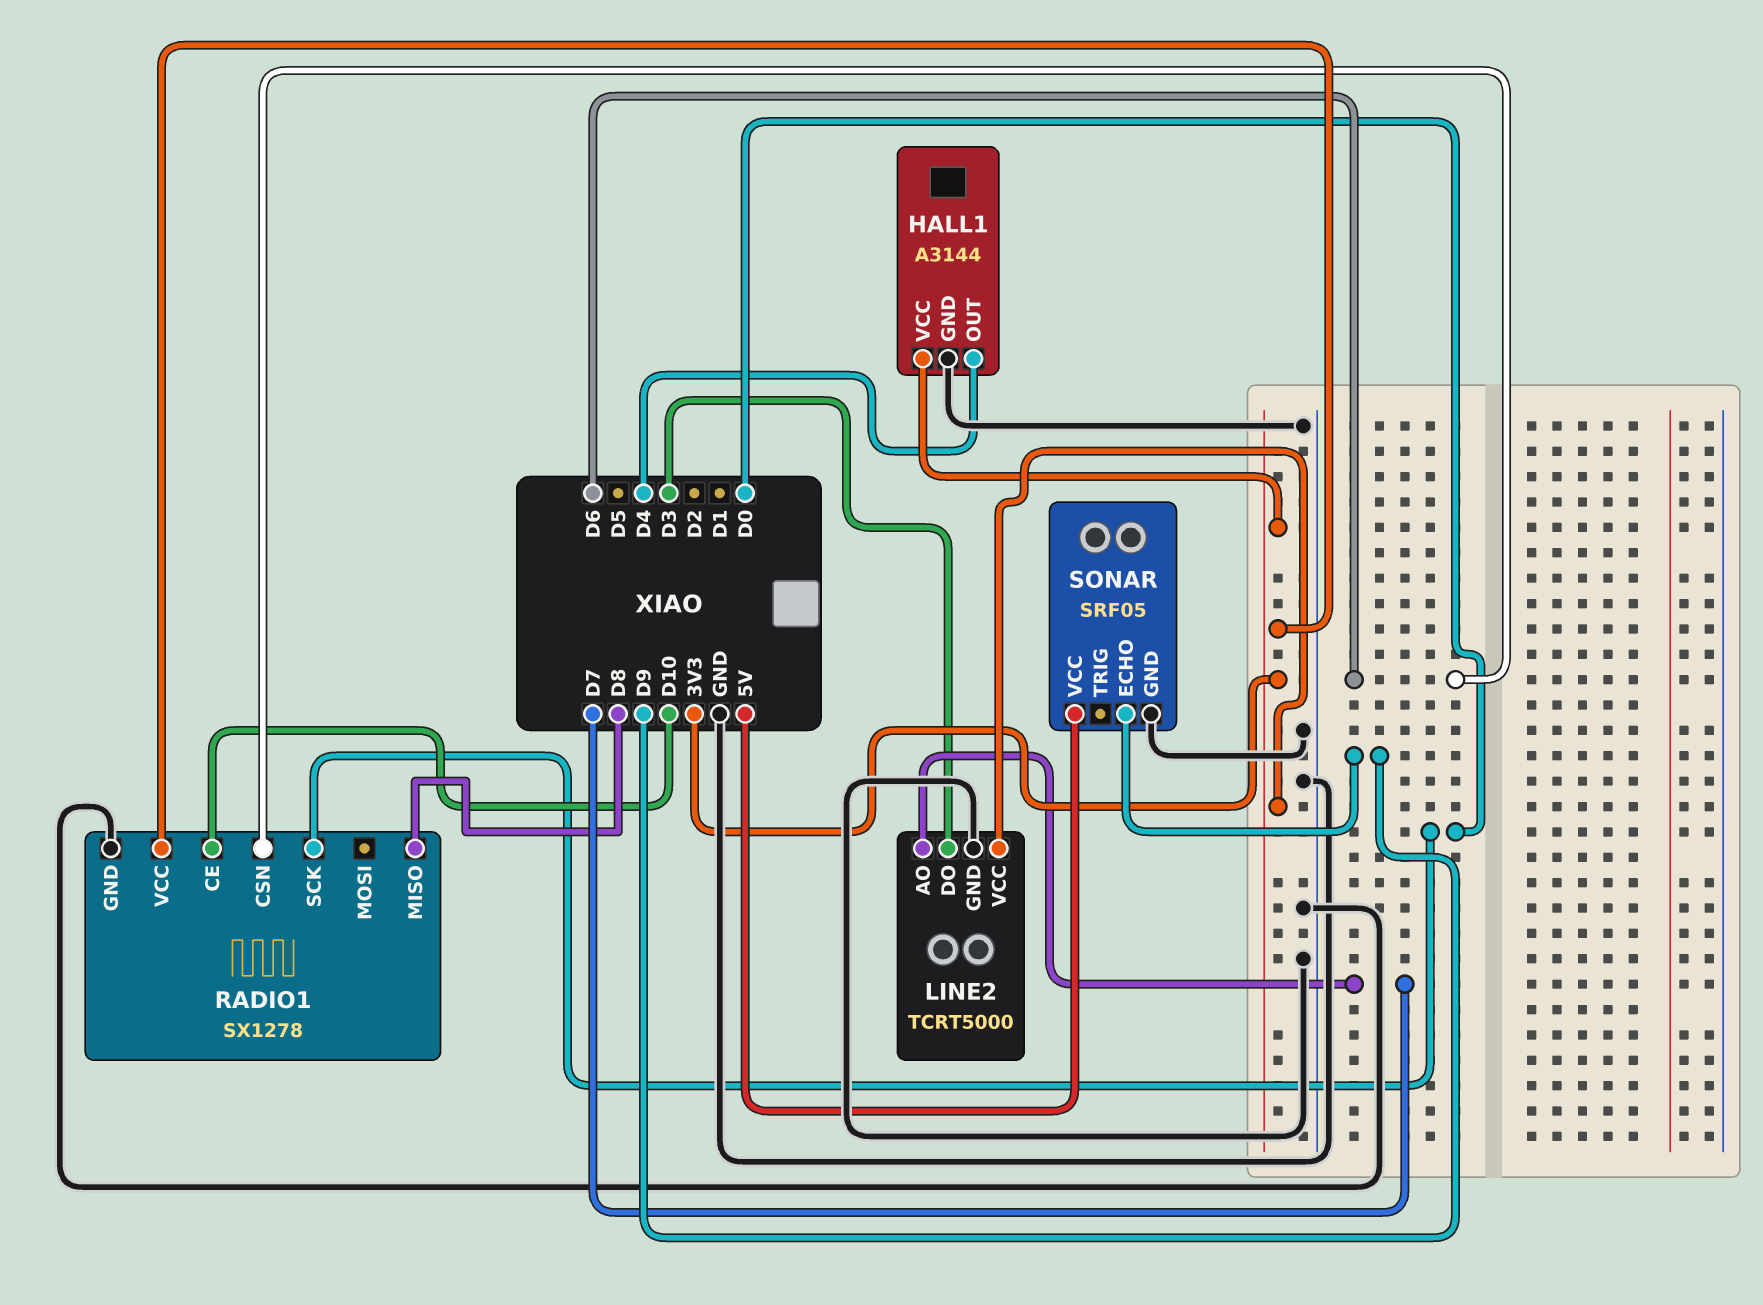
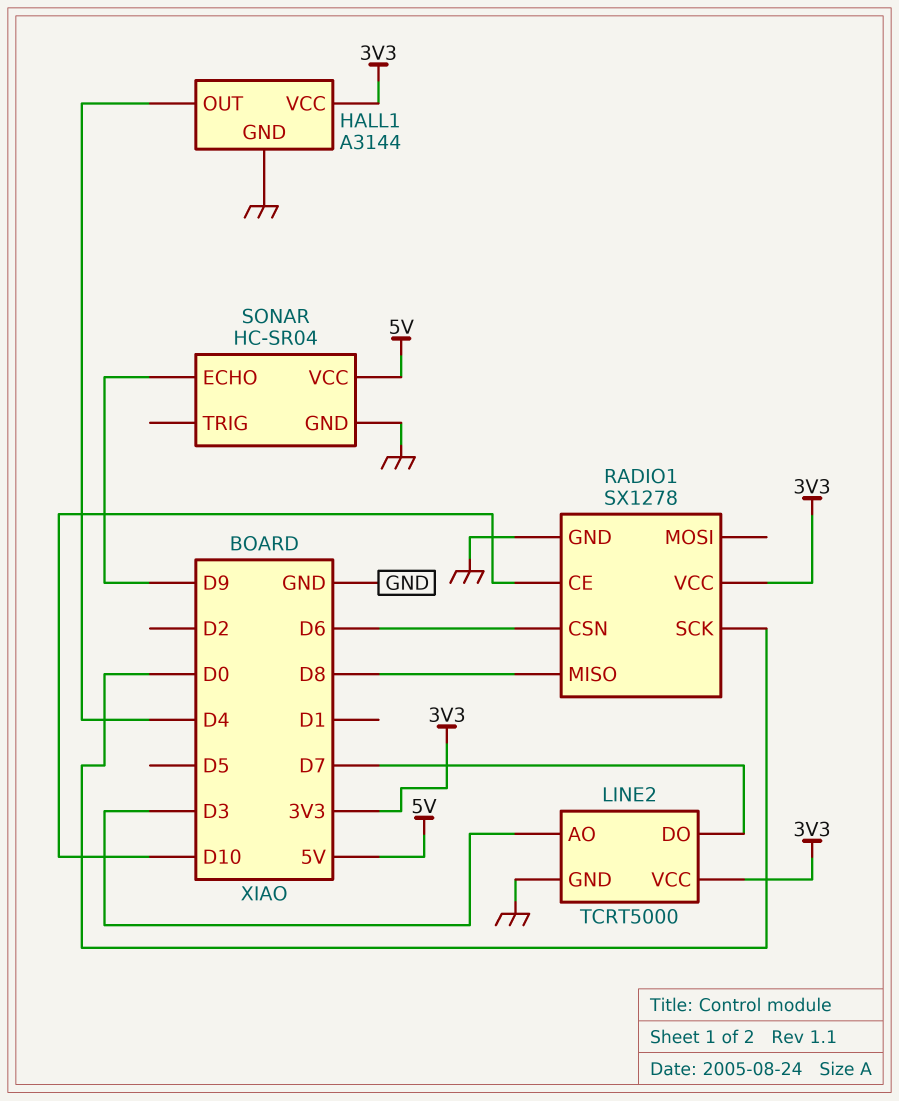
LINE2 pin AO: D7 -> D3
LINE2 pin DO: D3 -> D7
SONAR: SRF05 -> HC-SR04

